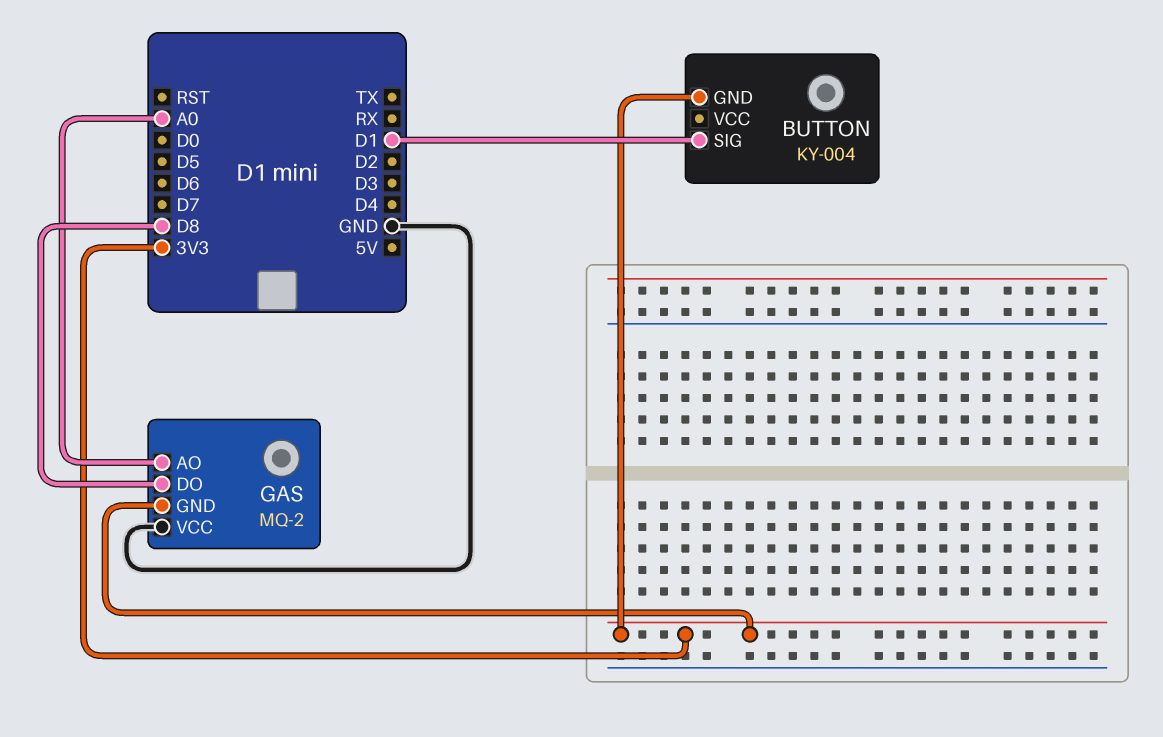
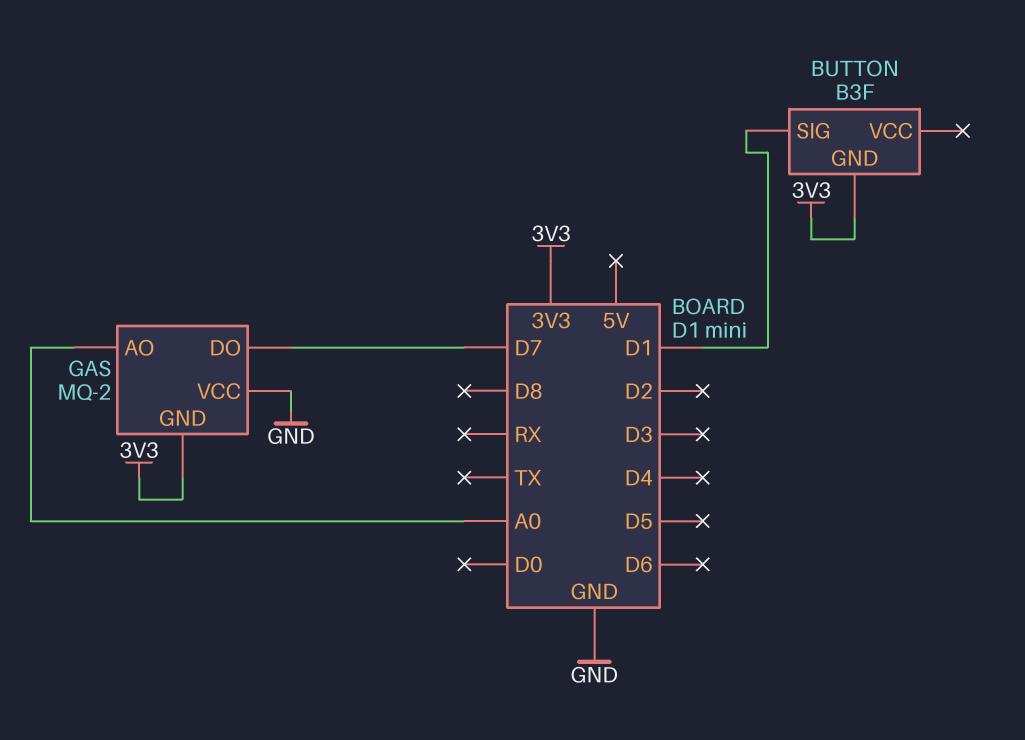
BUTTON: KY-004 -> B3F
GAS pin DO: D8 -> D7

